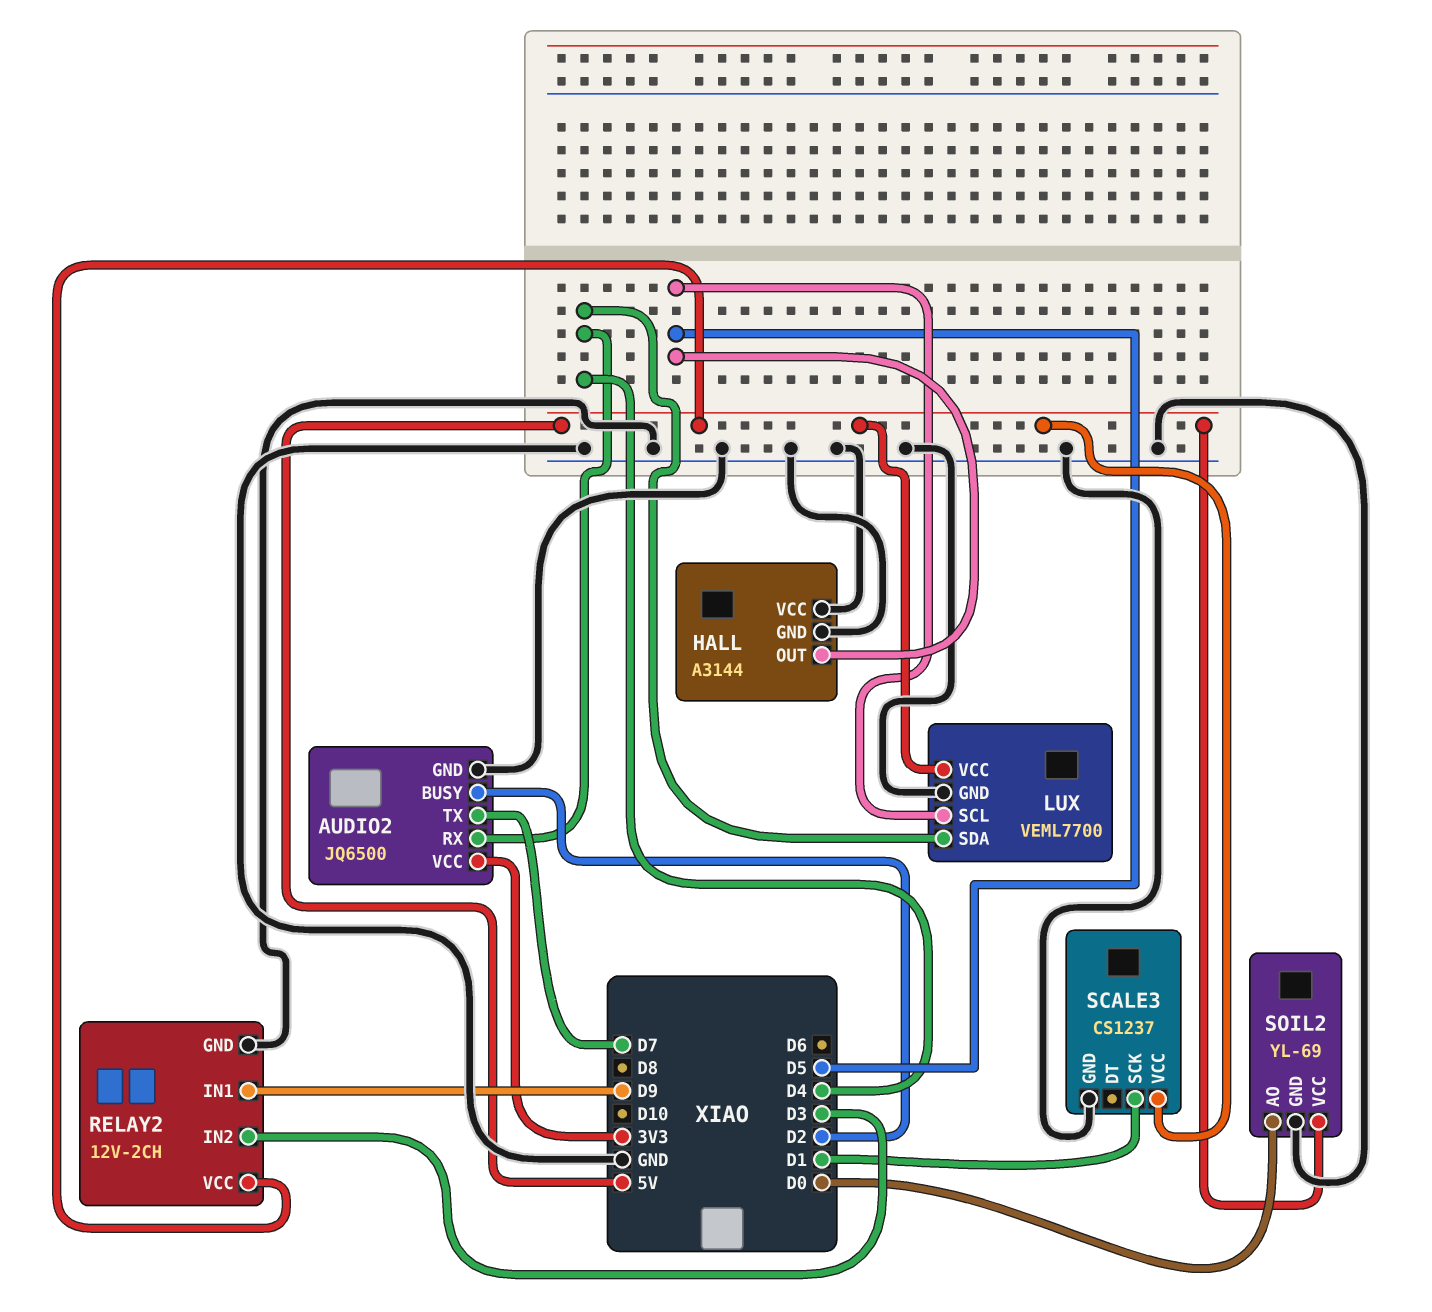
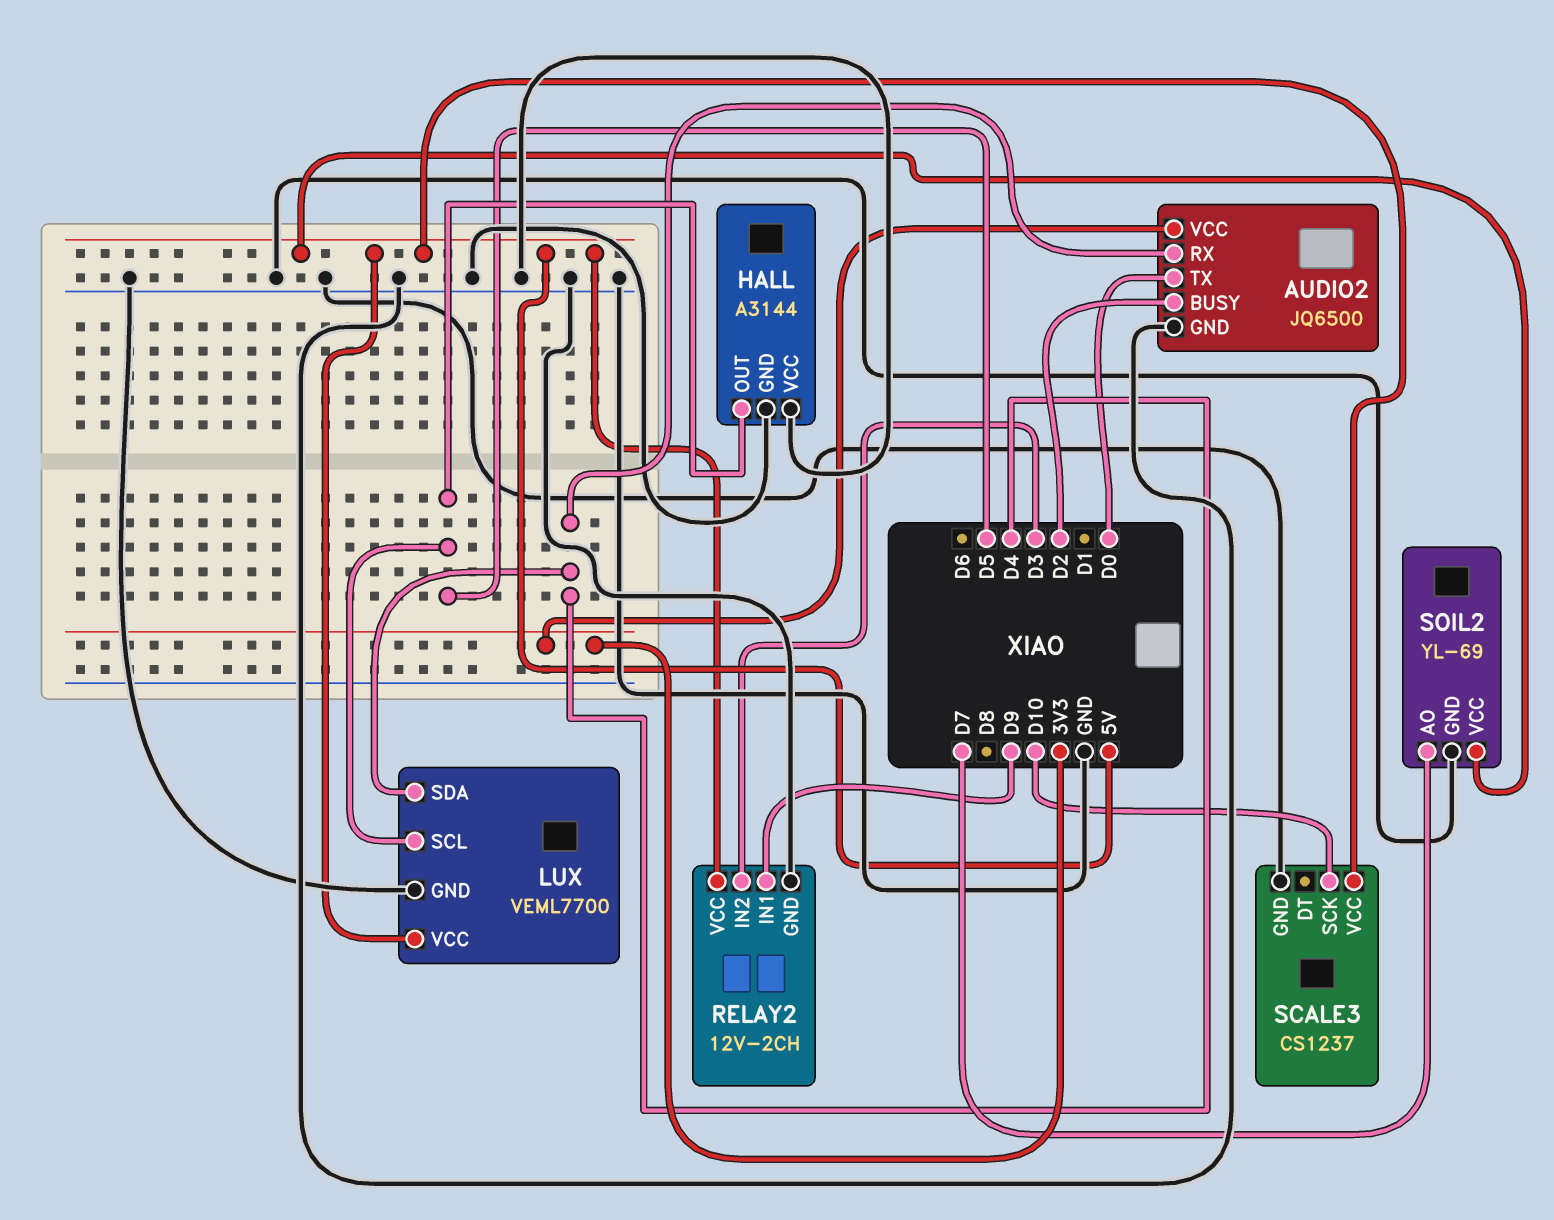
AUDIO2 pin TX: D7 -> D0
SCALE3 pin SCK: D1 -> D10
SOIL2 pin AO: D0 -> D7

